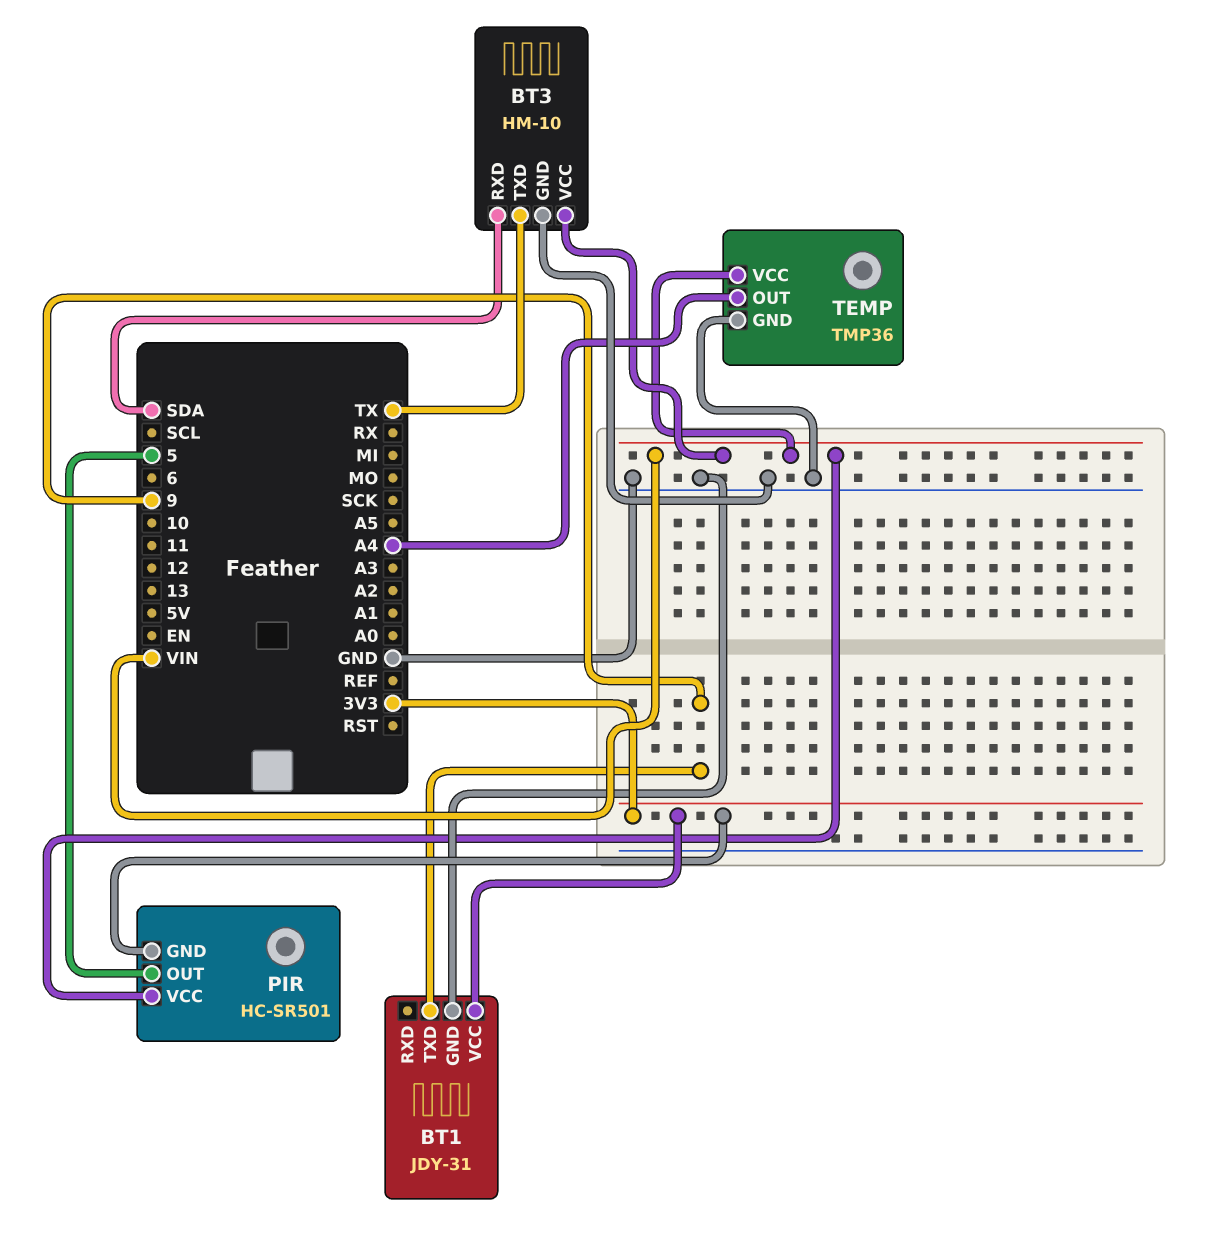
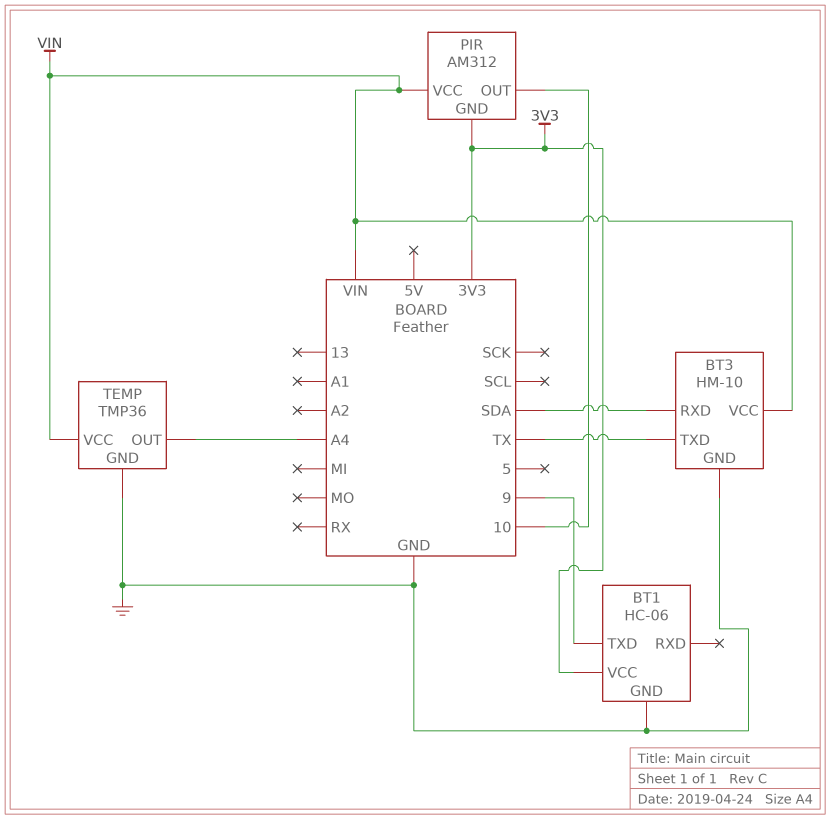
BT1: JDY-31 -> HC-06
PIR: HC-SR501 -> AM312
PIR pin OUT: 5 -> 10

